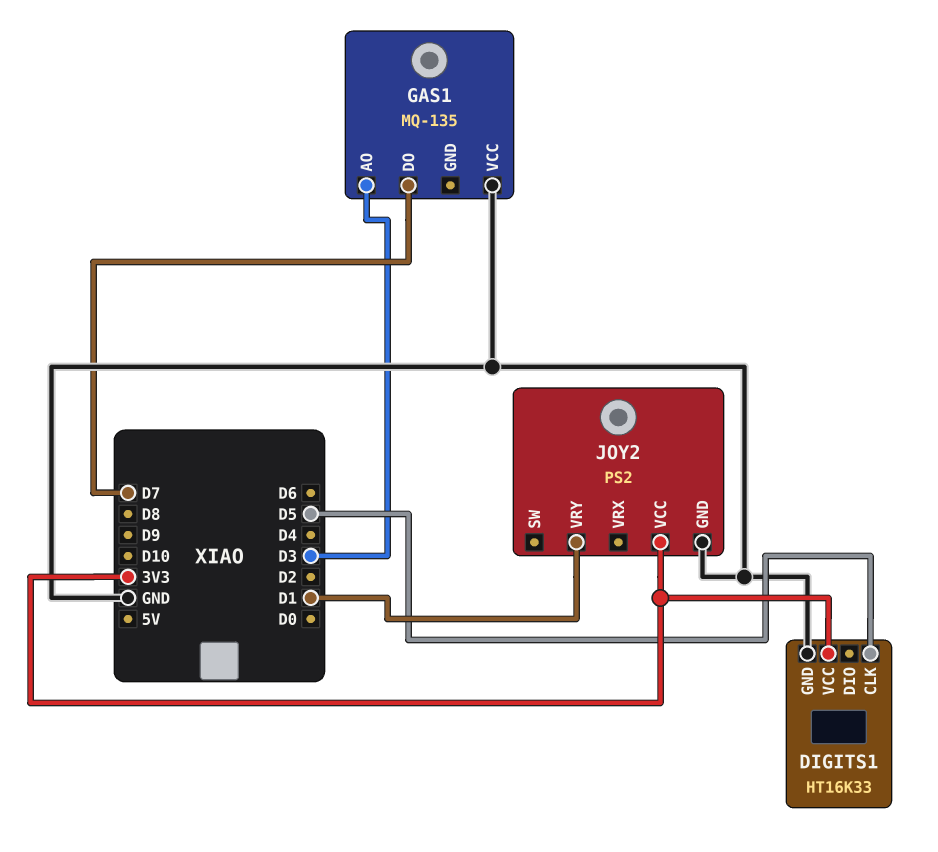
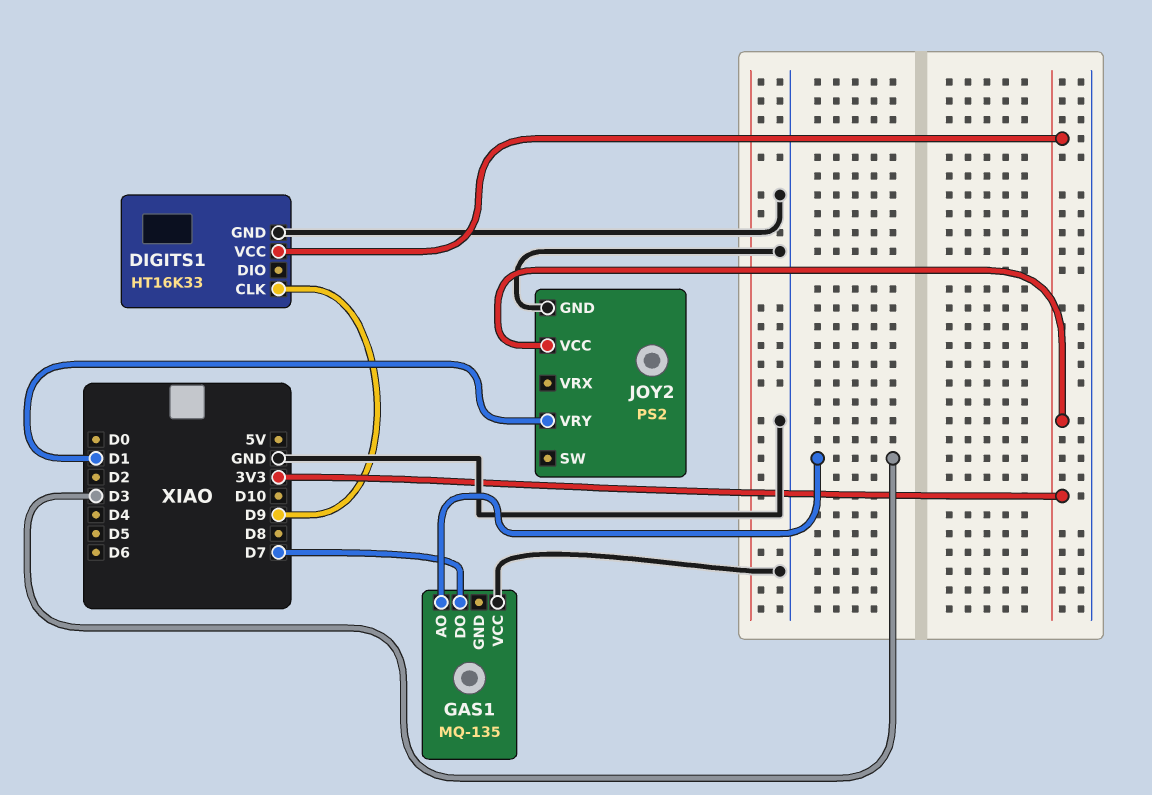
DIGITS1 pin CLK: D5 -> D9

